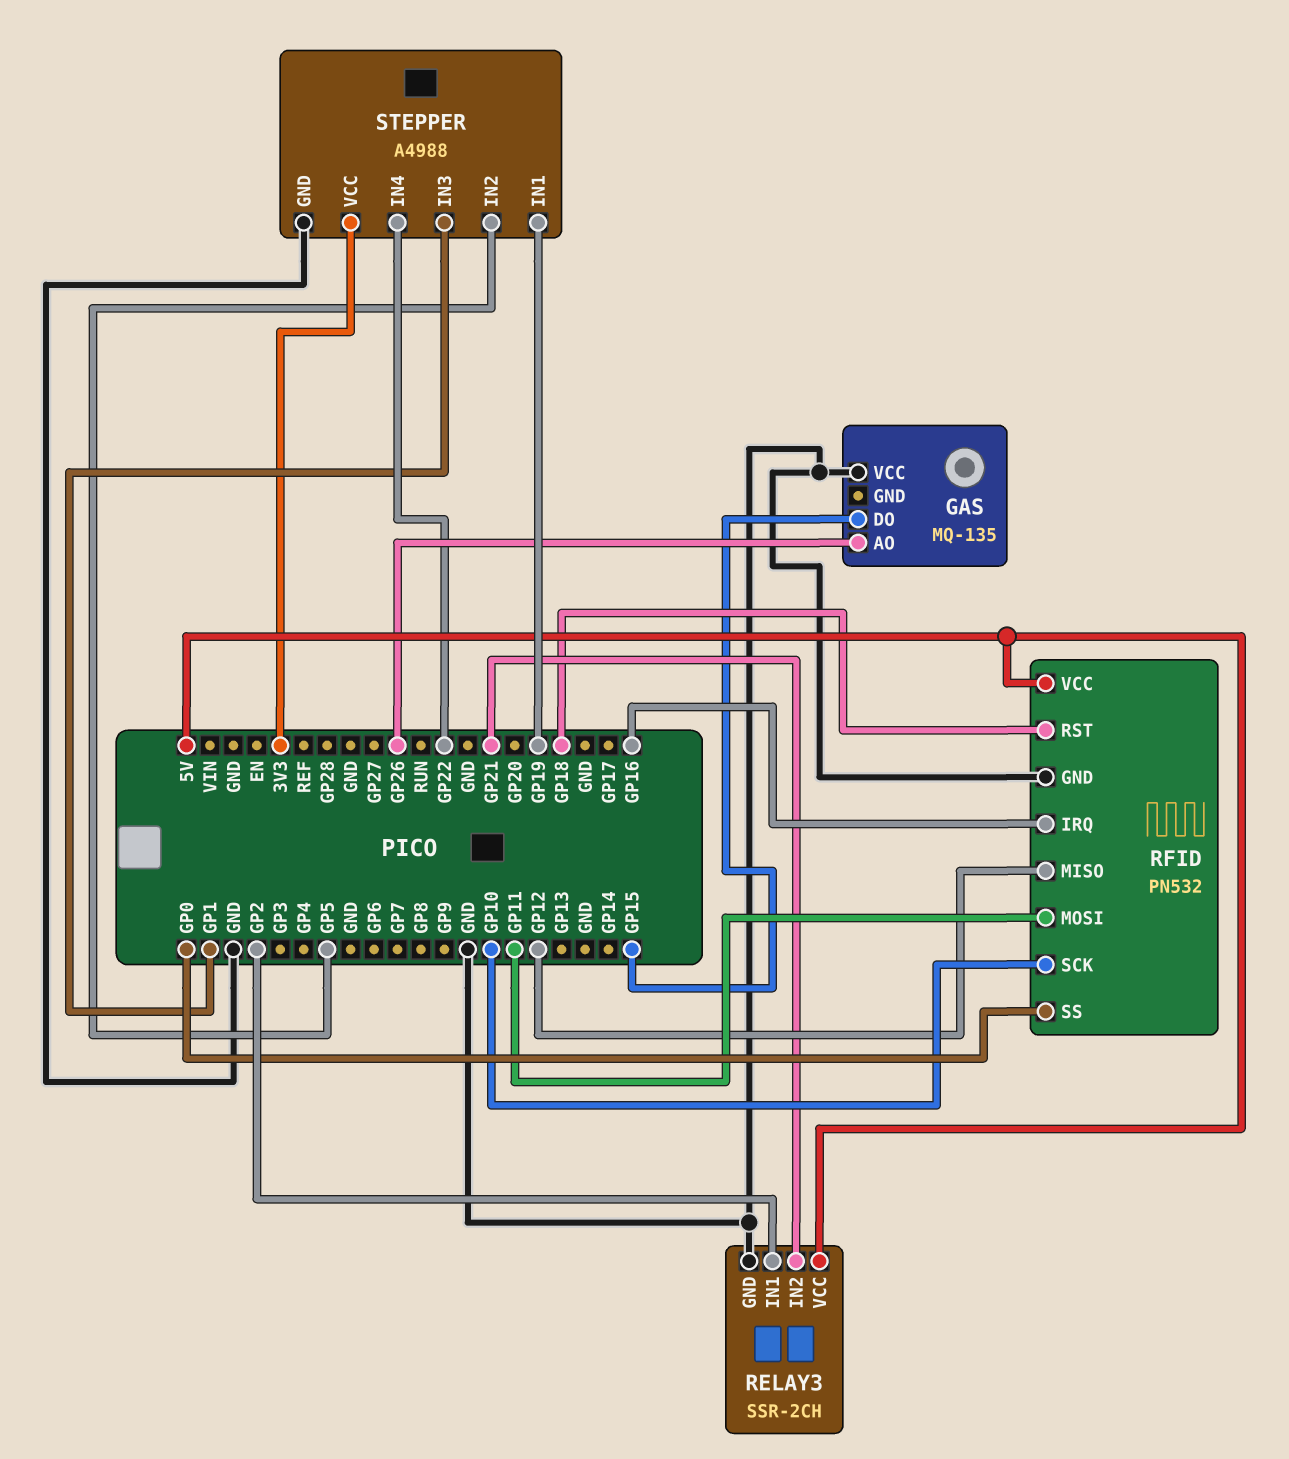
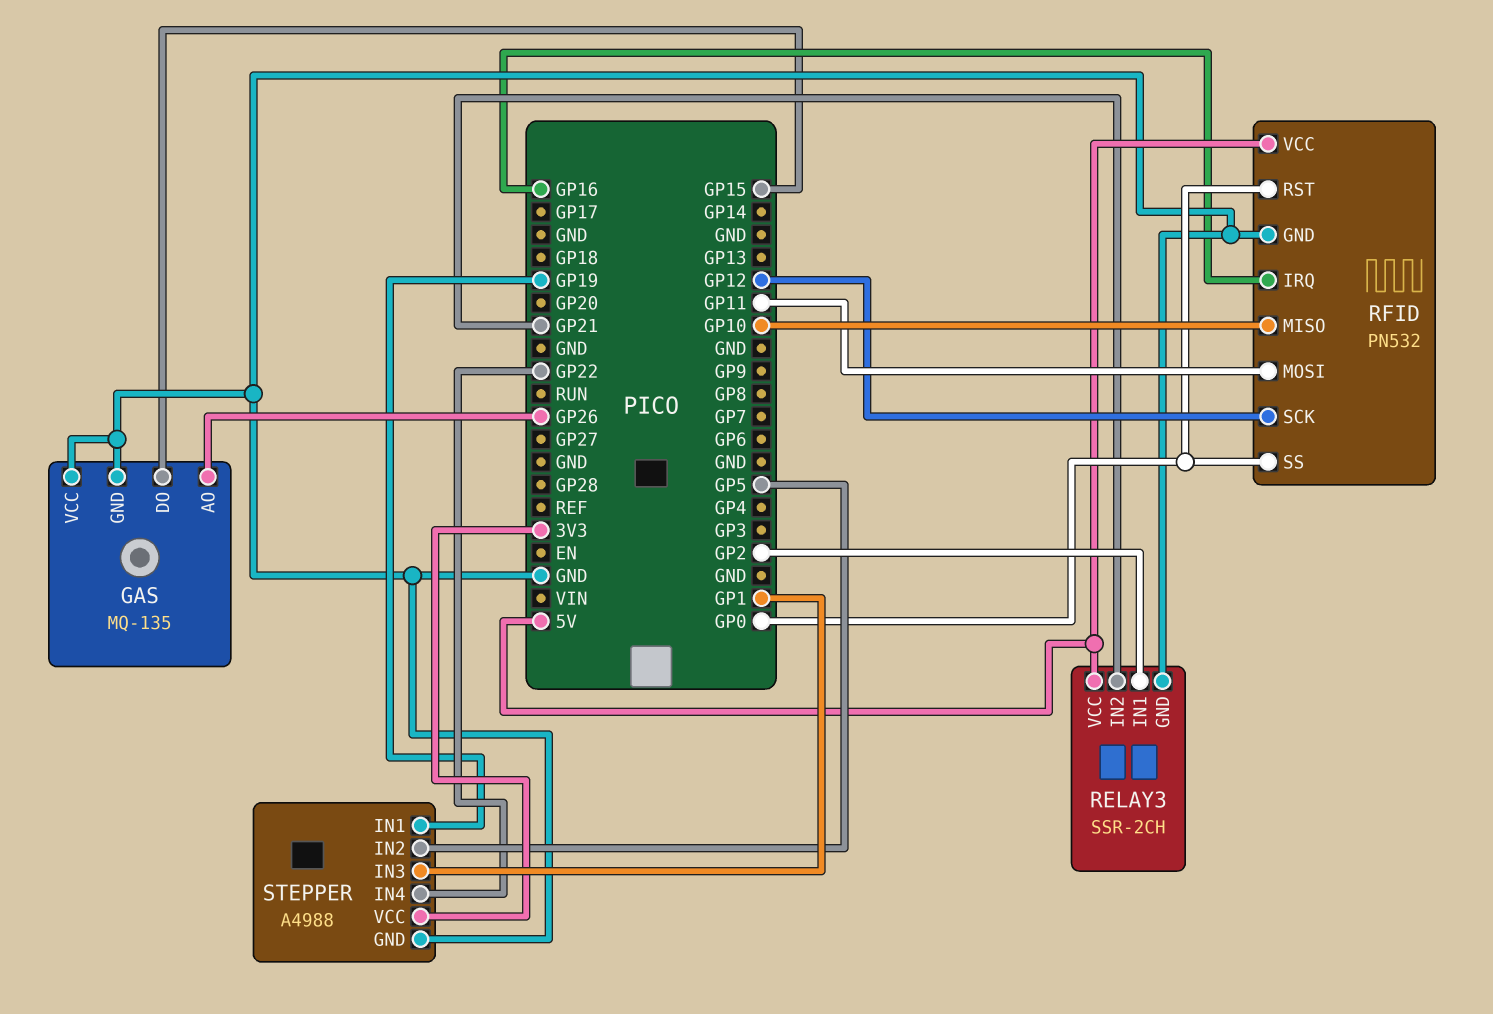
GAS pin GND: none -> GND
RFID pin MISO: GP12 -> GP10
RFID pin RST: GP18 -> GP0
RFID pin SCK: GP10 -> GP12

